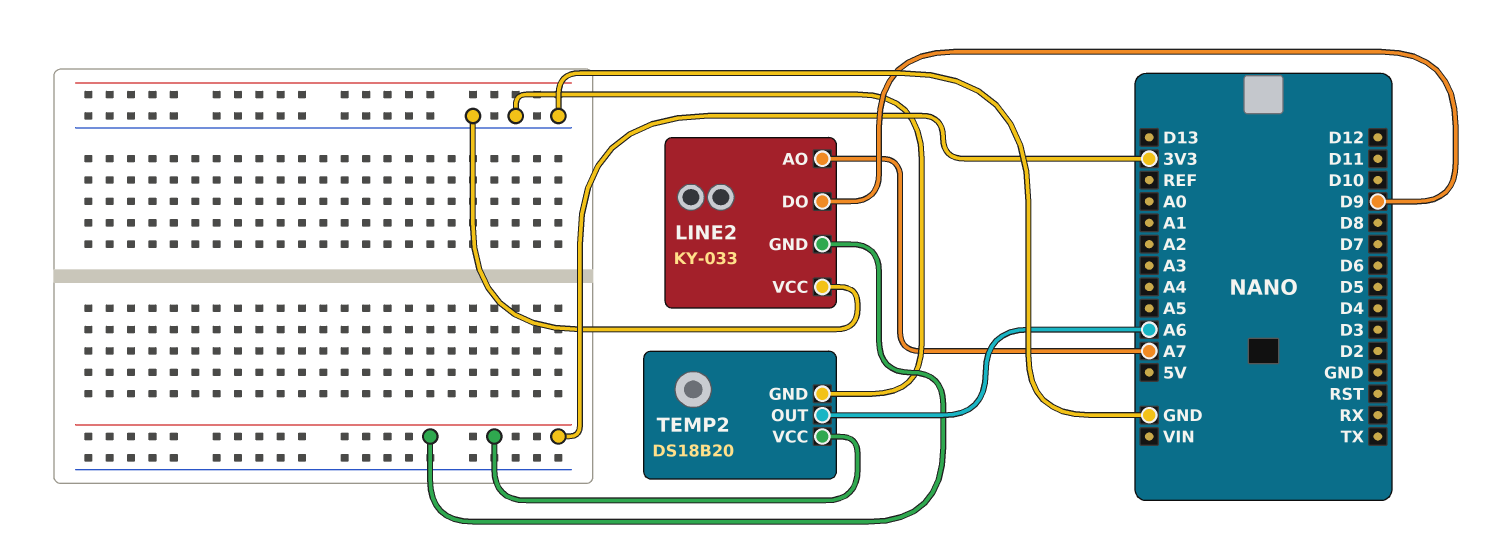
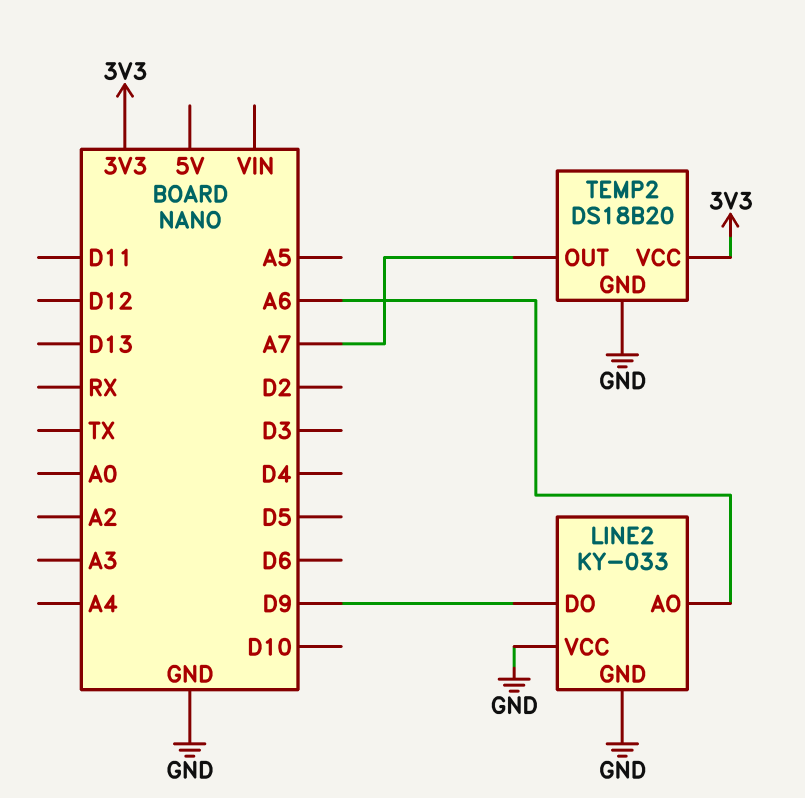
LINE2 pin AO: A7 -> A6
LINE2 pin GND: 3V3 -> GND
TEMP2 pin OUT: A6 -> A7

